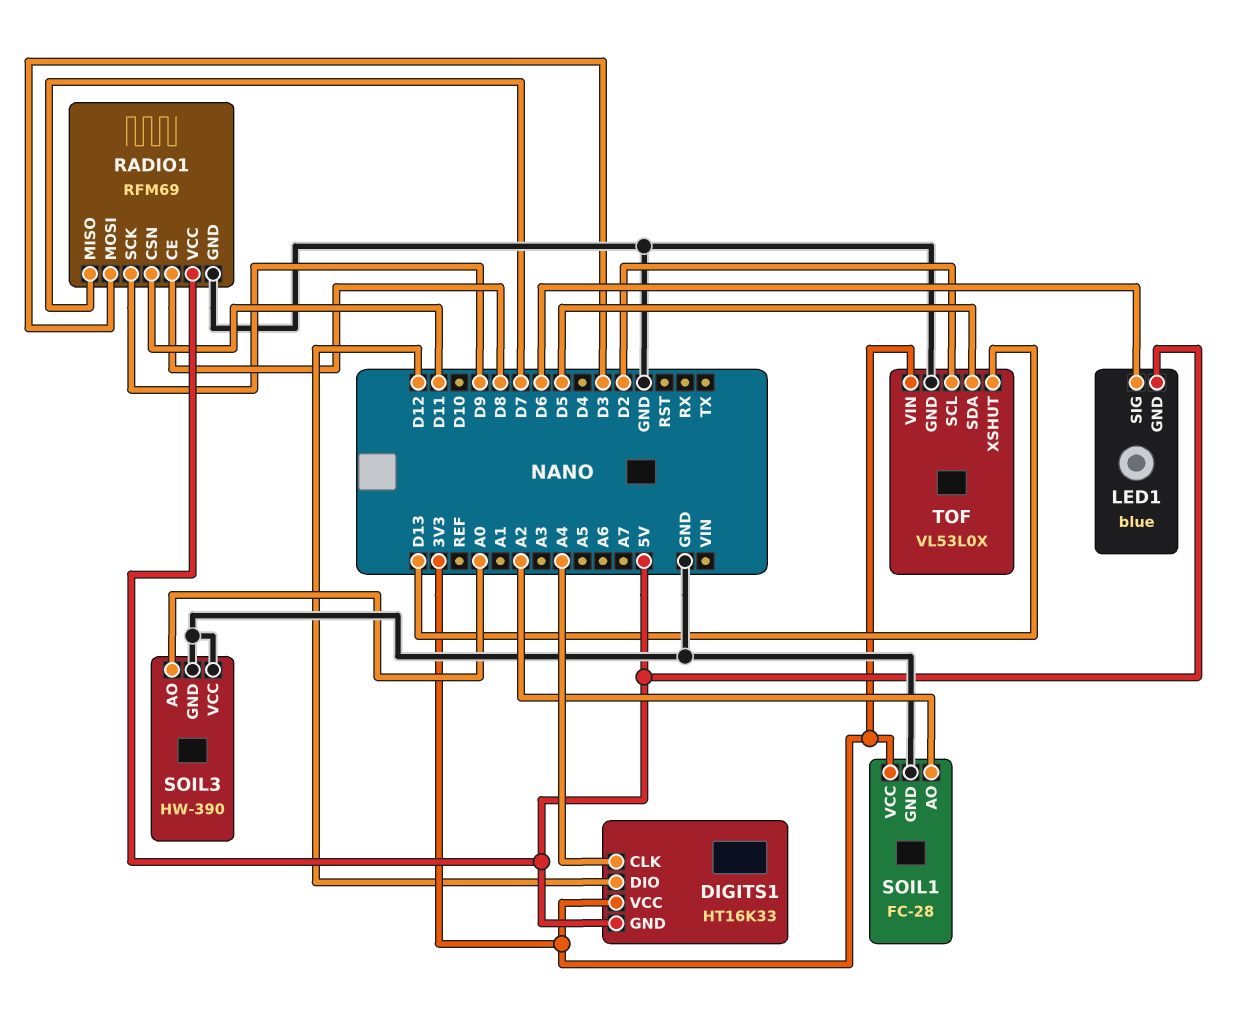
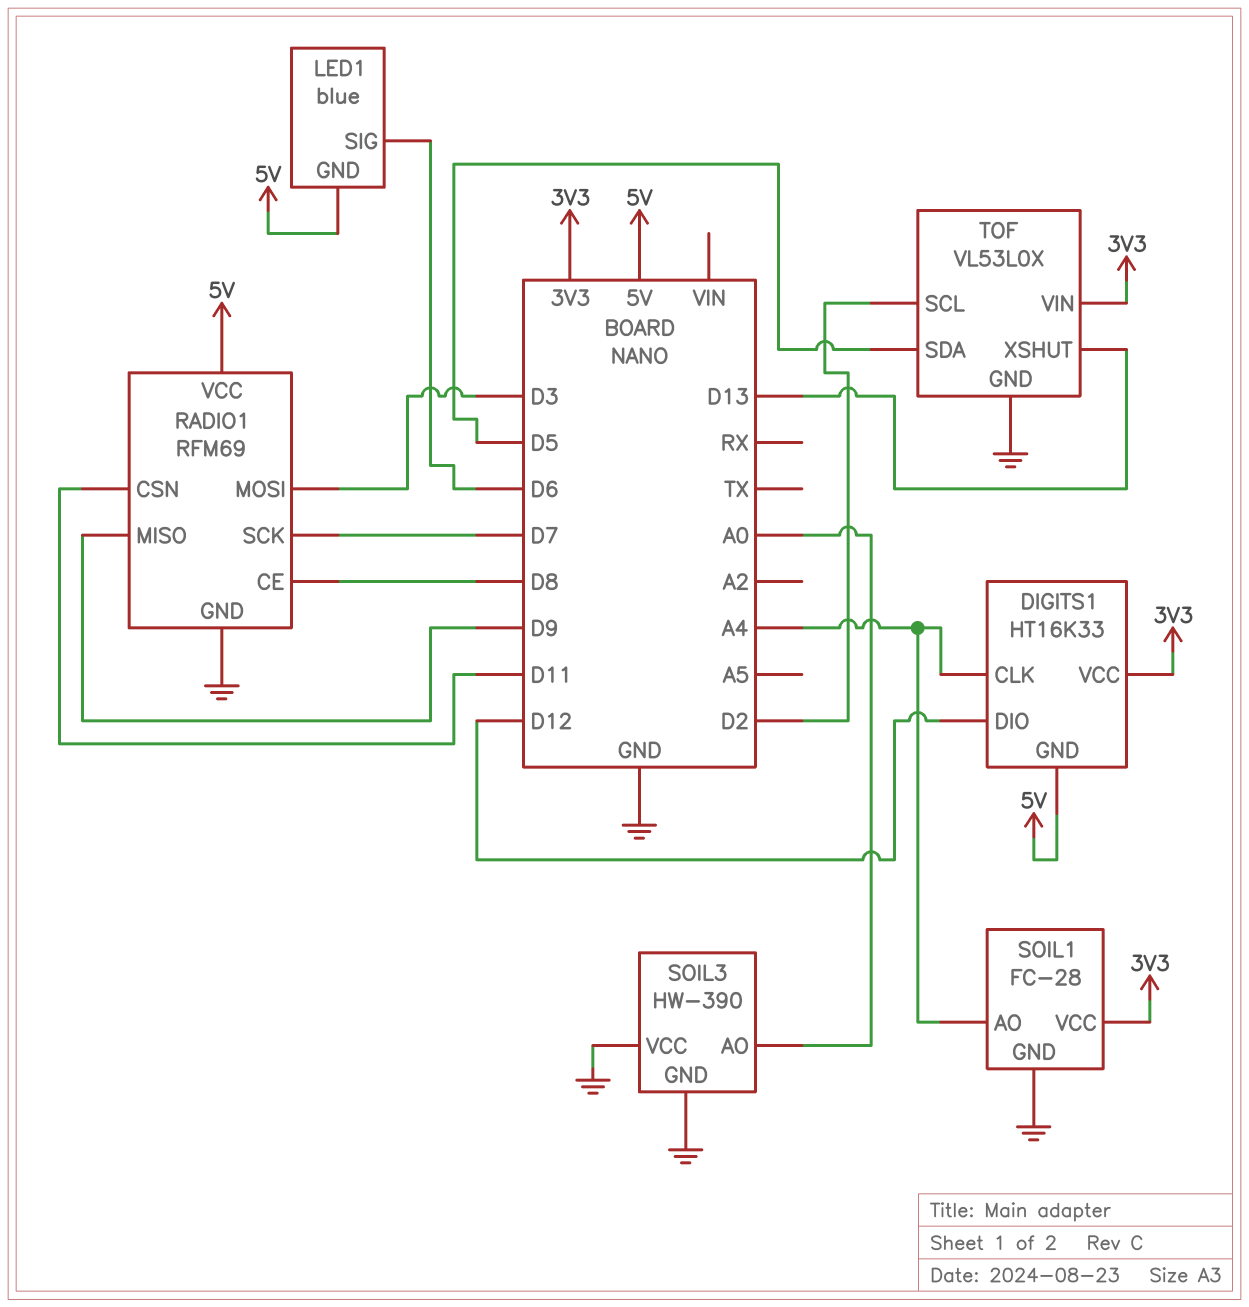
RADIO1 pin MISO: D7 -> D9
RADIO1 pin SCK: D9 -> D7
SOIL1 pin AO: A2 -> A4

